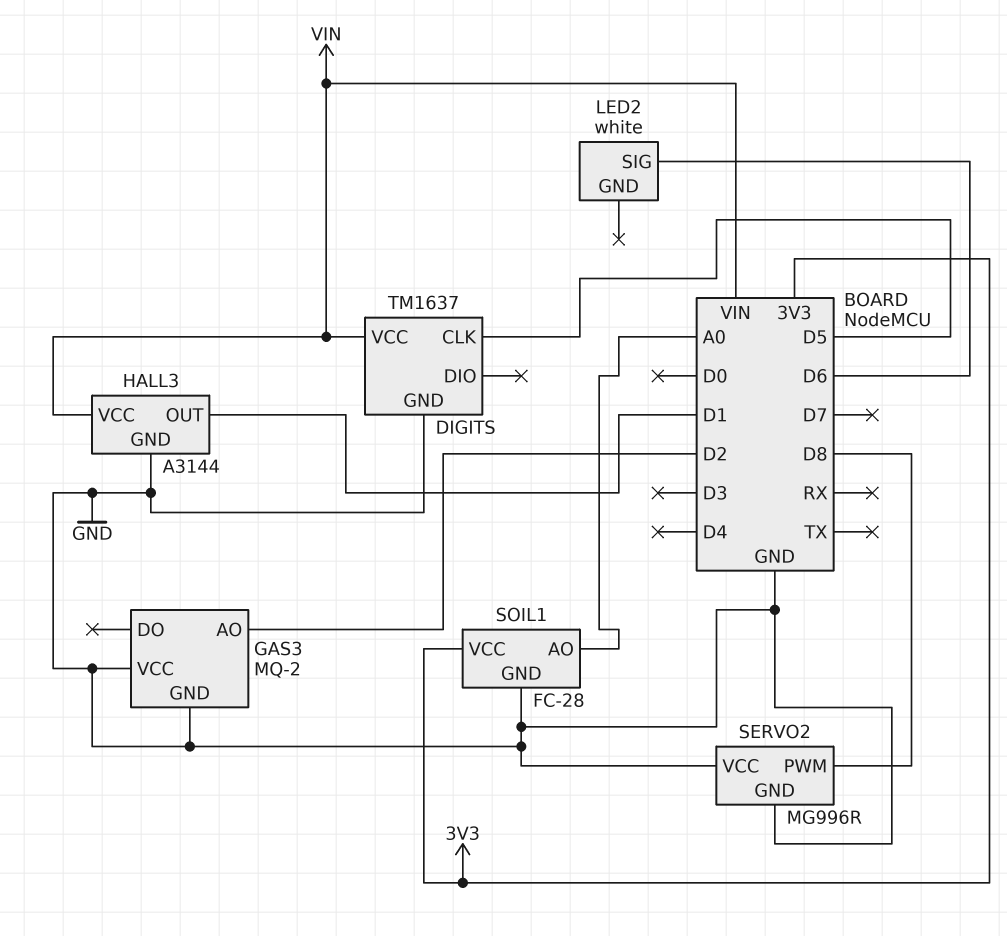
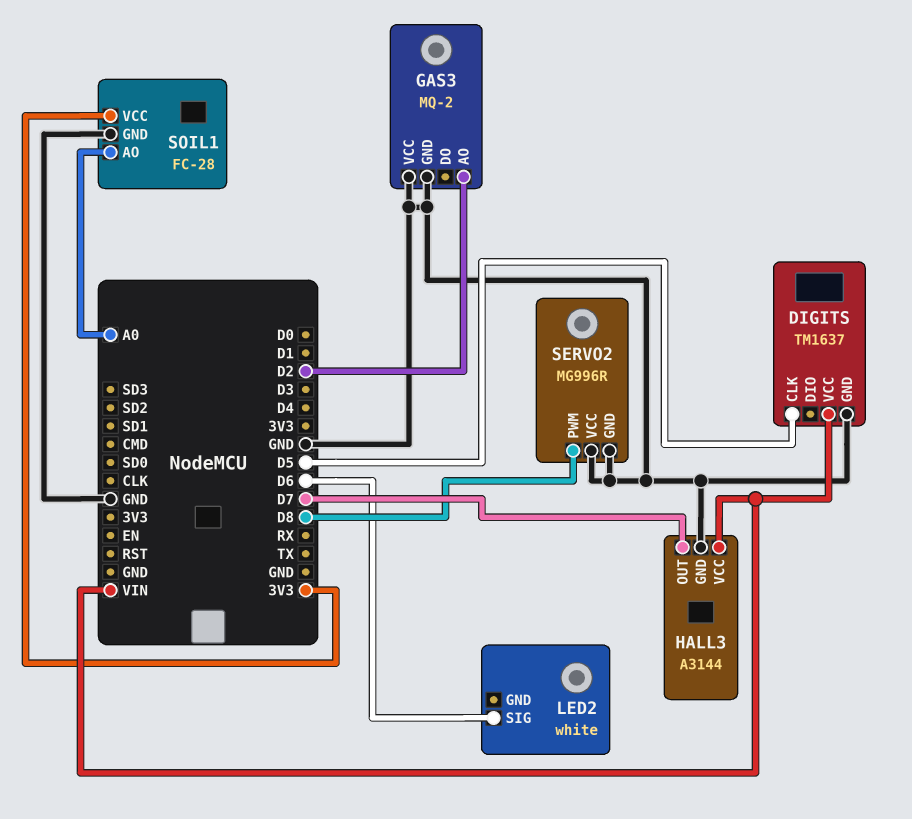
HALL3 pin OUT: D1 -> D7

